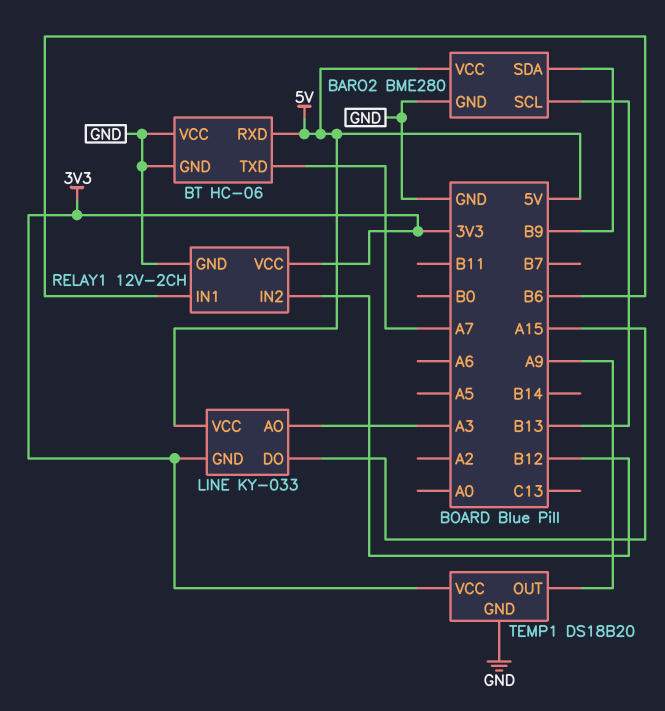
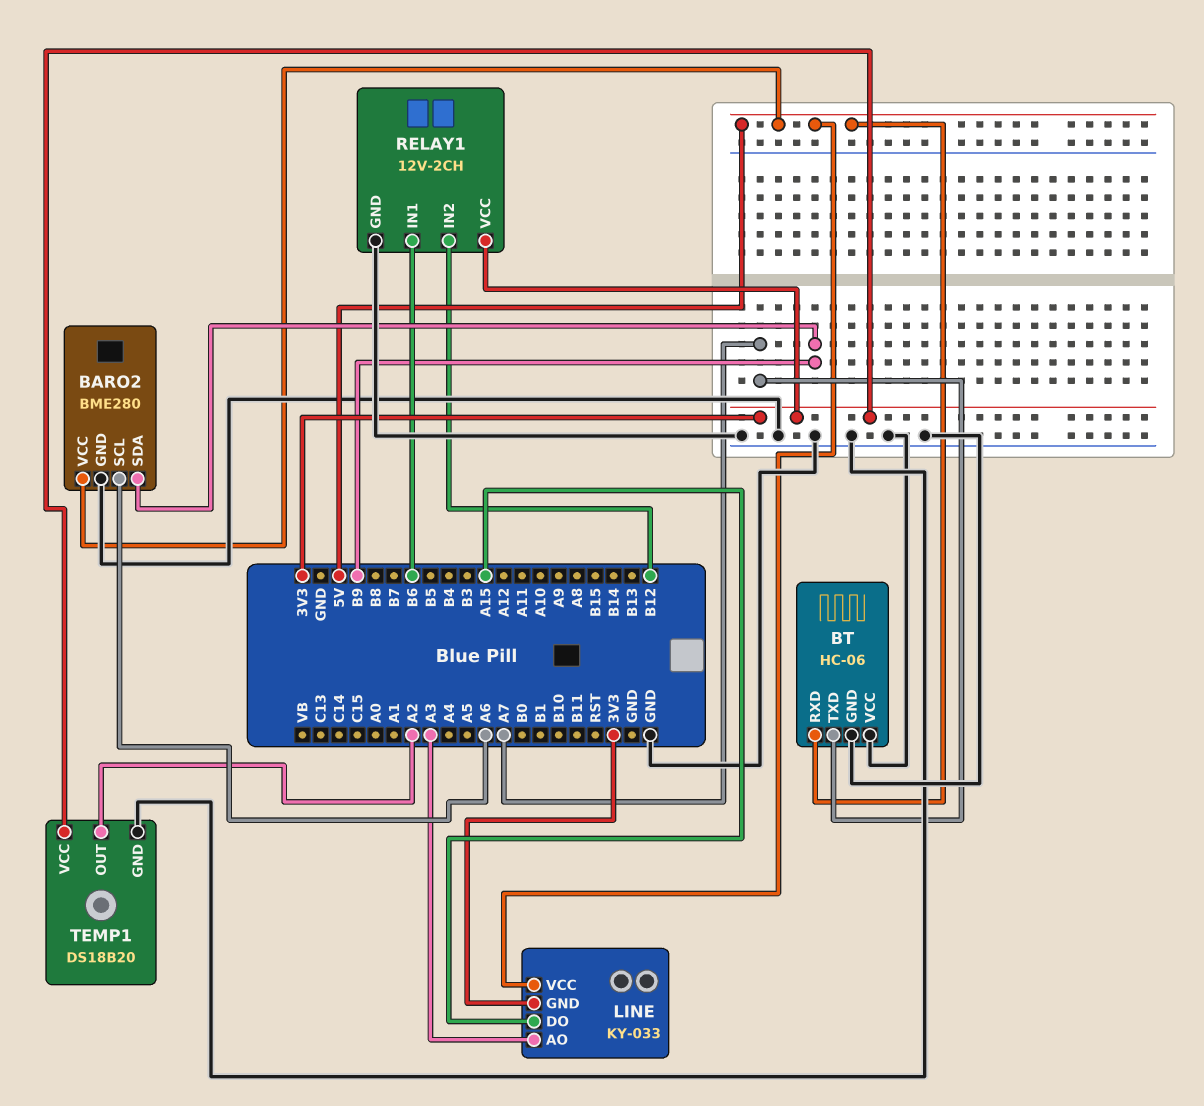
BARO2 pin SCL: B13 -> A6
TEMP1 pin OUT: A9 -> A2

